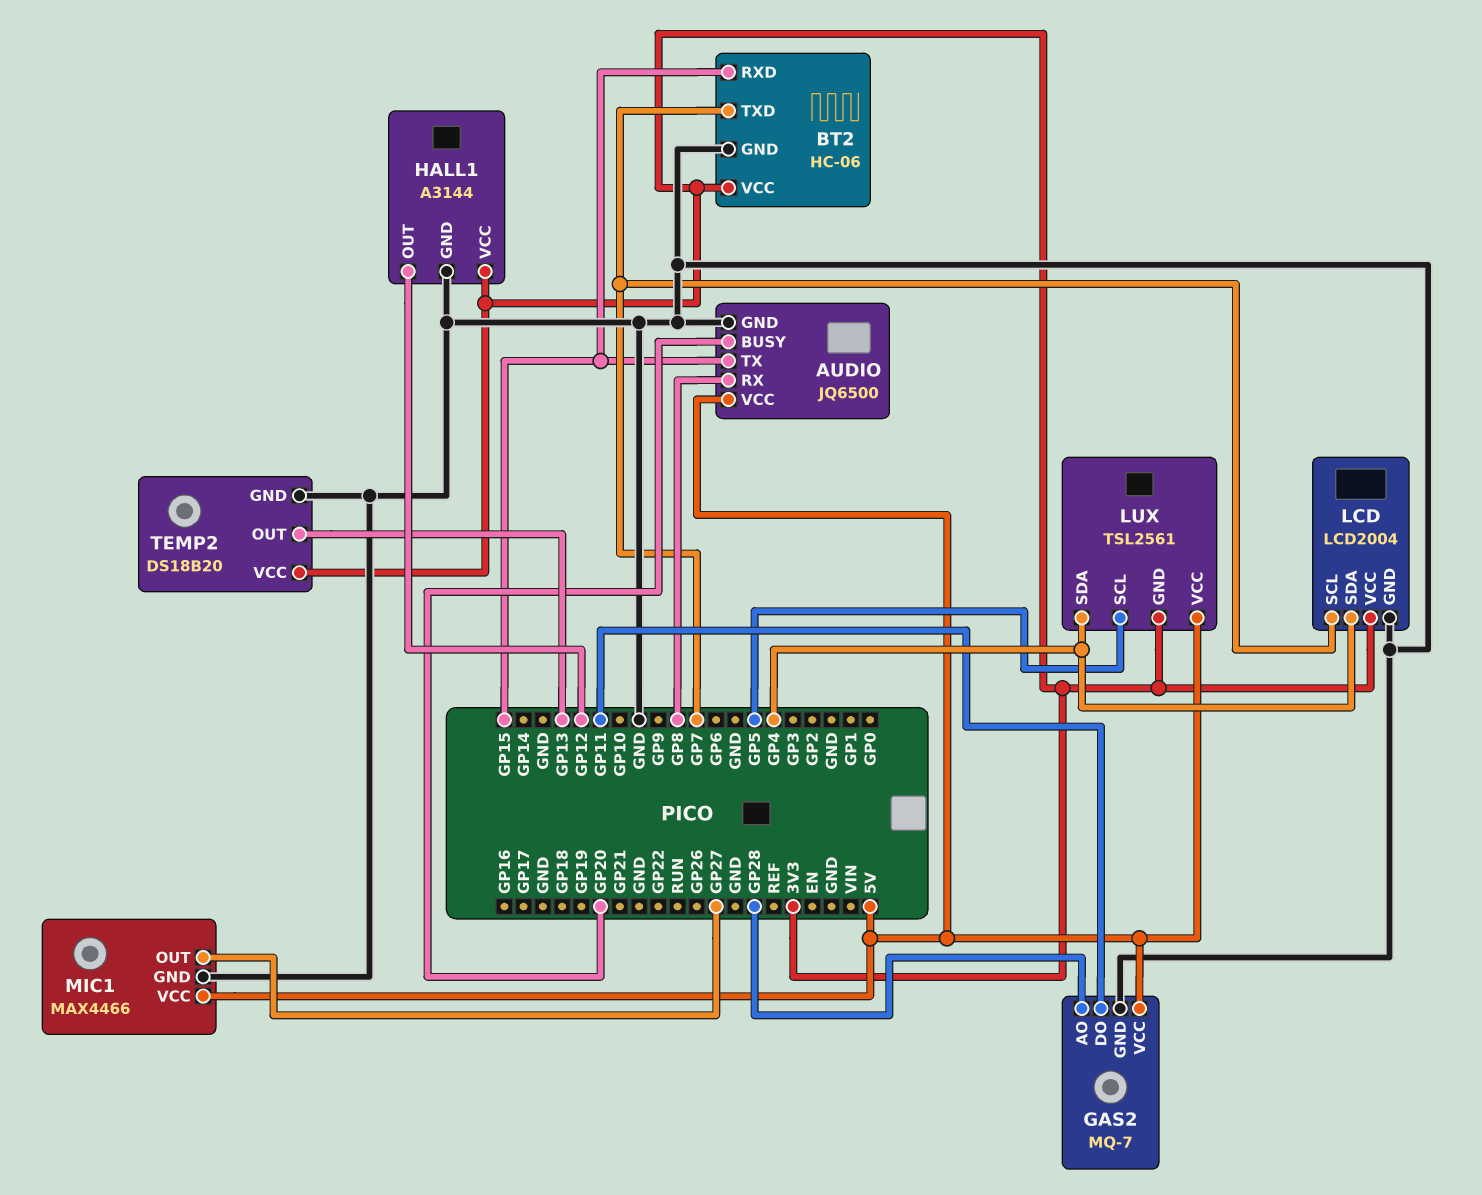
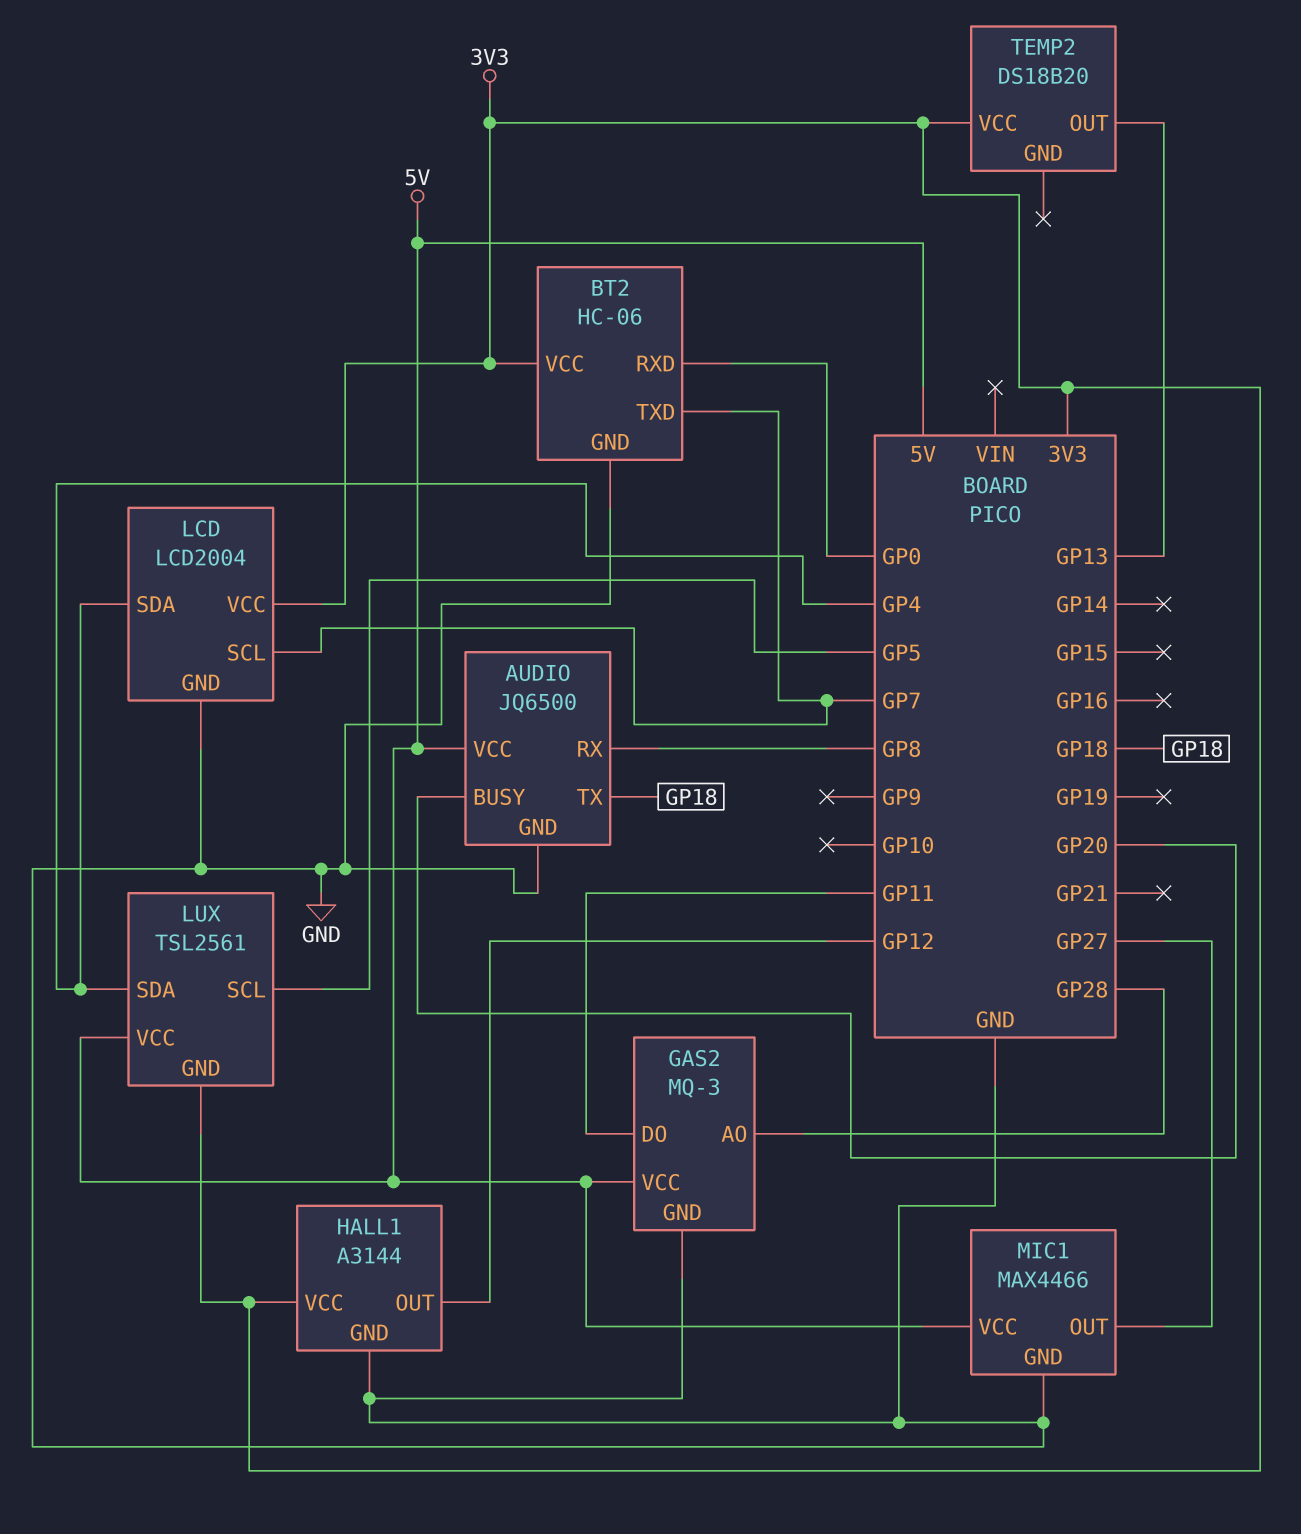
AUDIO pin TX: GP15 -> GP18
BT2 pin RXD: GP15 -> GP0
GAS2: MQ-7 -> MQ-3
TEMP2 pin GND: GND -> none

